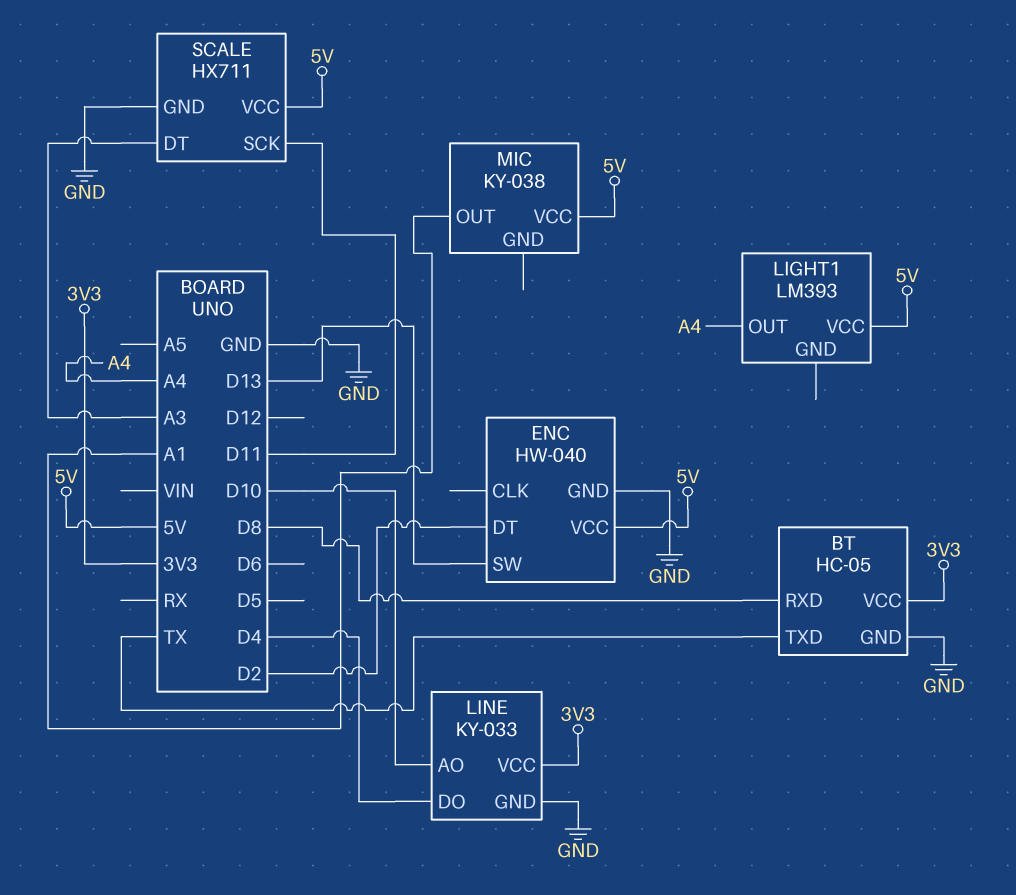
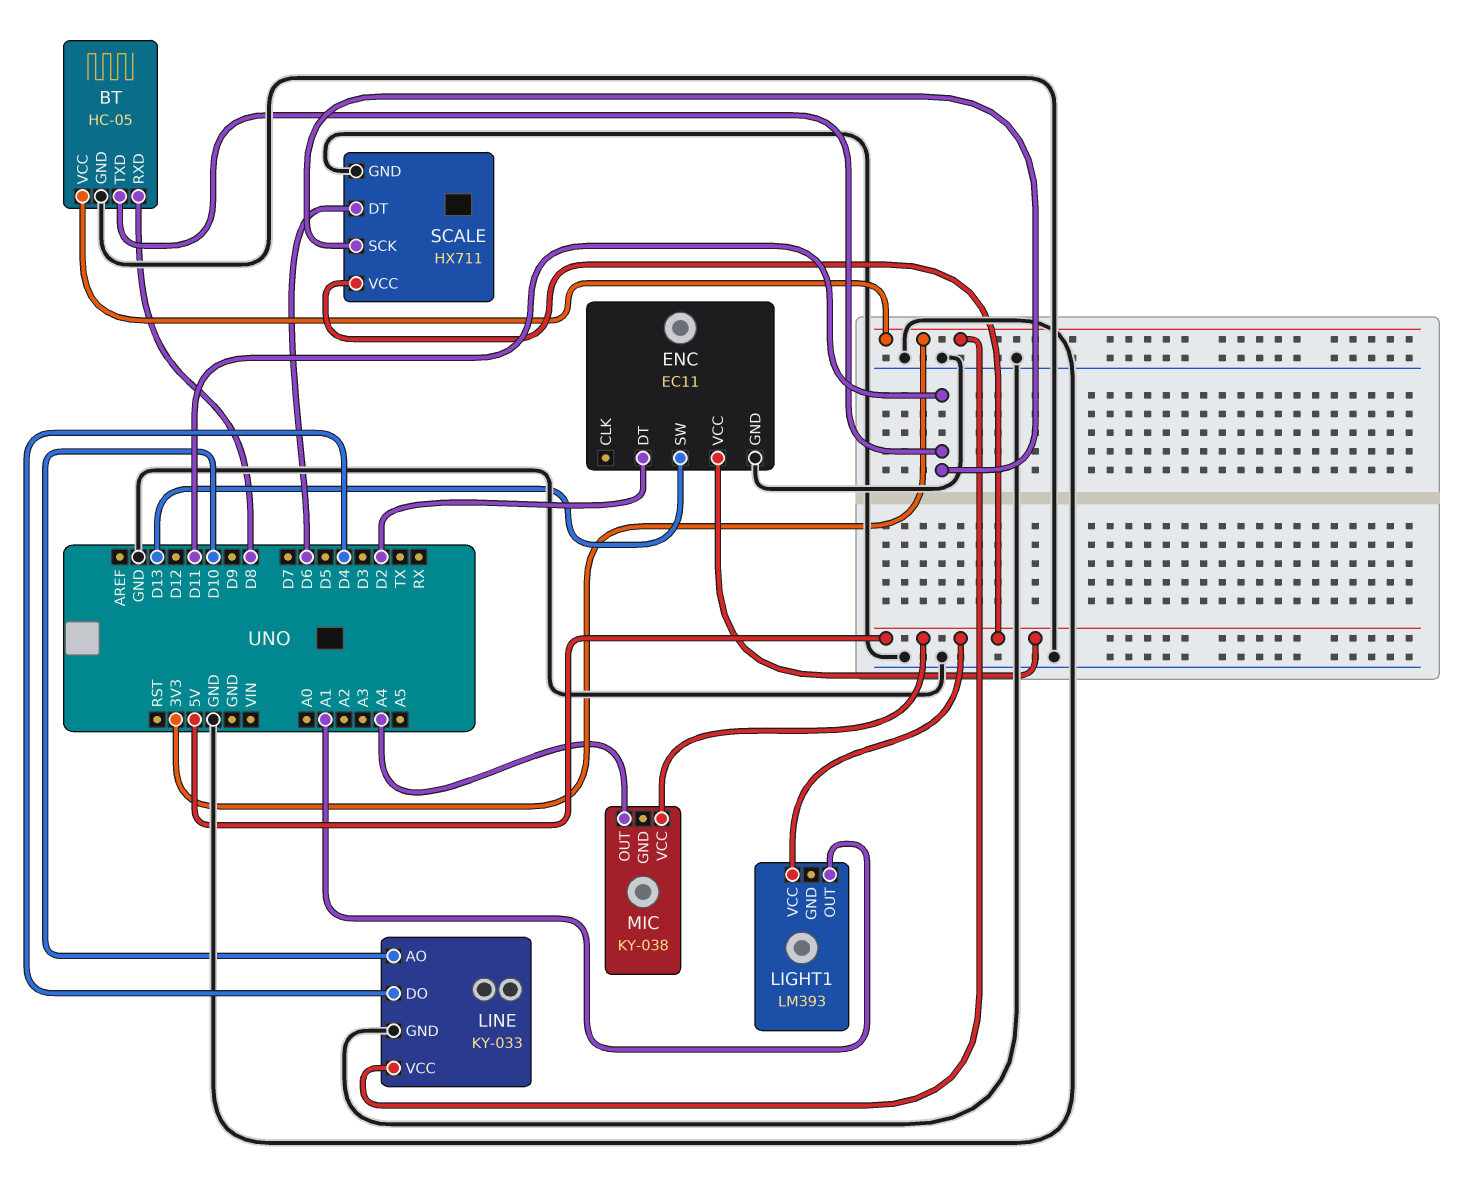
BT pin TXD: TX -> D11
ENC: HW-040 -> EC11
LIGHT1 pin OUT: A4 -> A1
MIC pin OUT: A1 -> A4
SCALE pin DT: A3 -> D6

